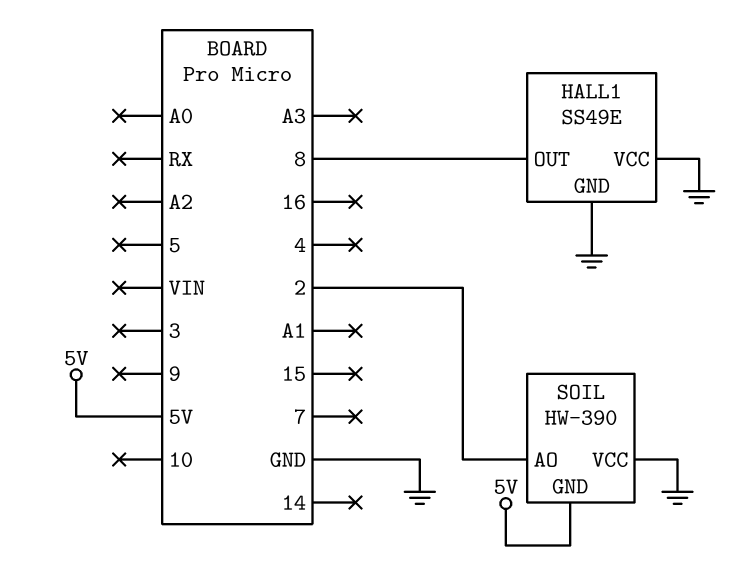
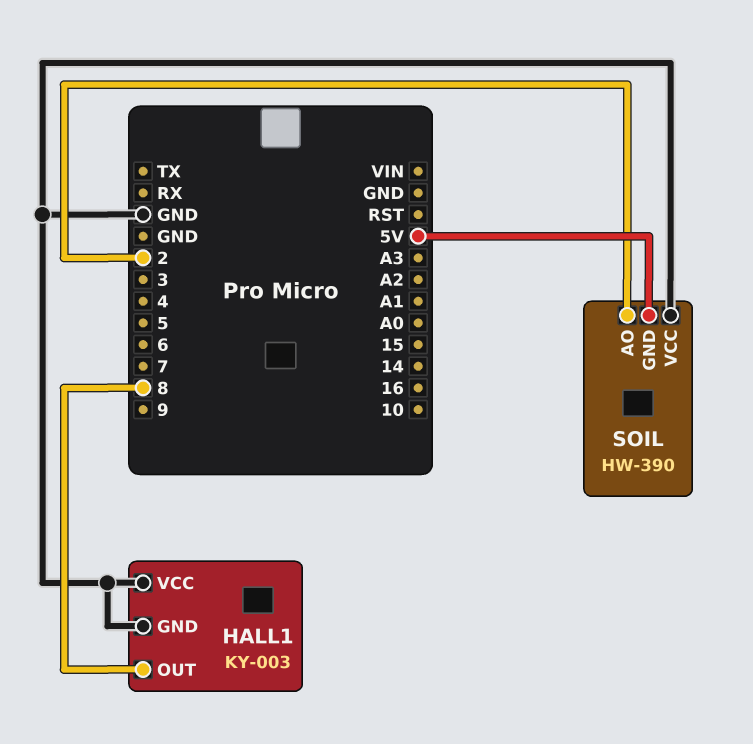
HALL1: SS49E -> KY-003

